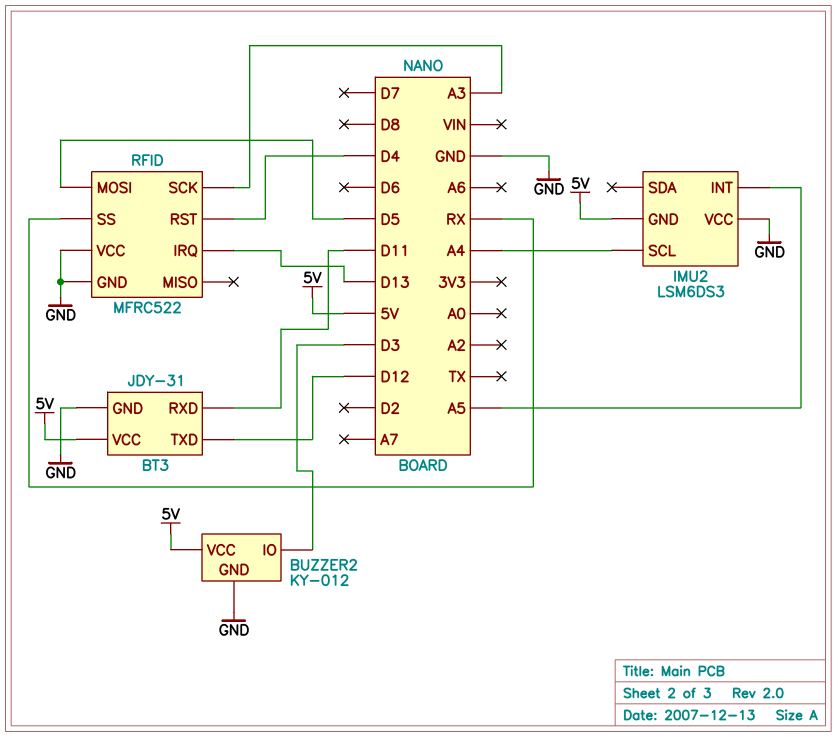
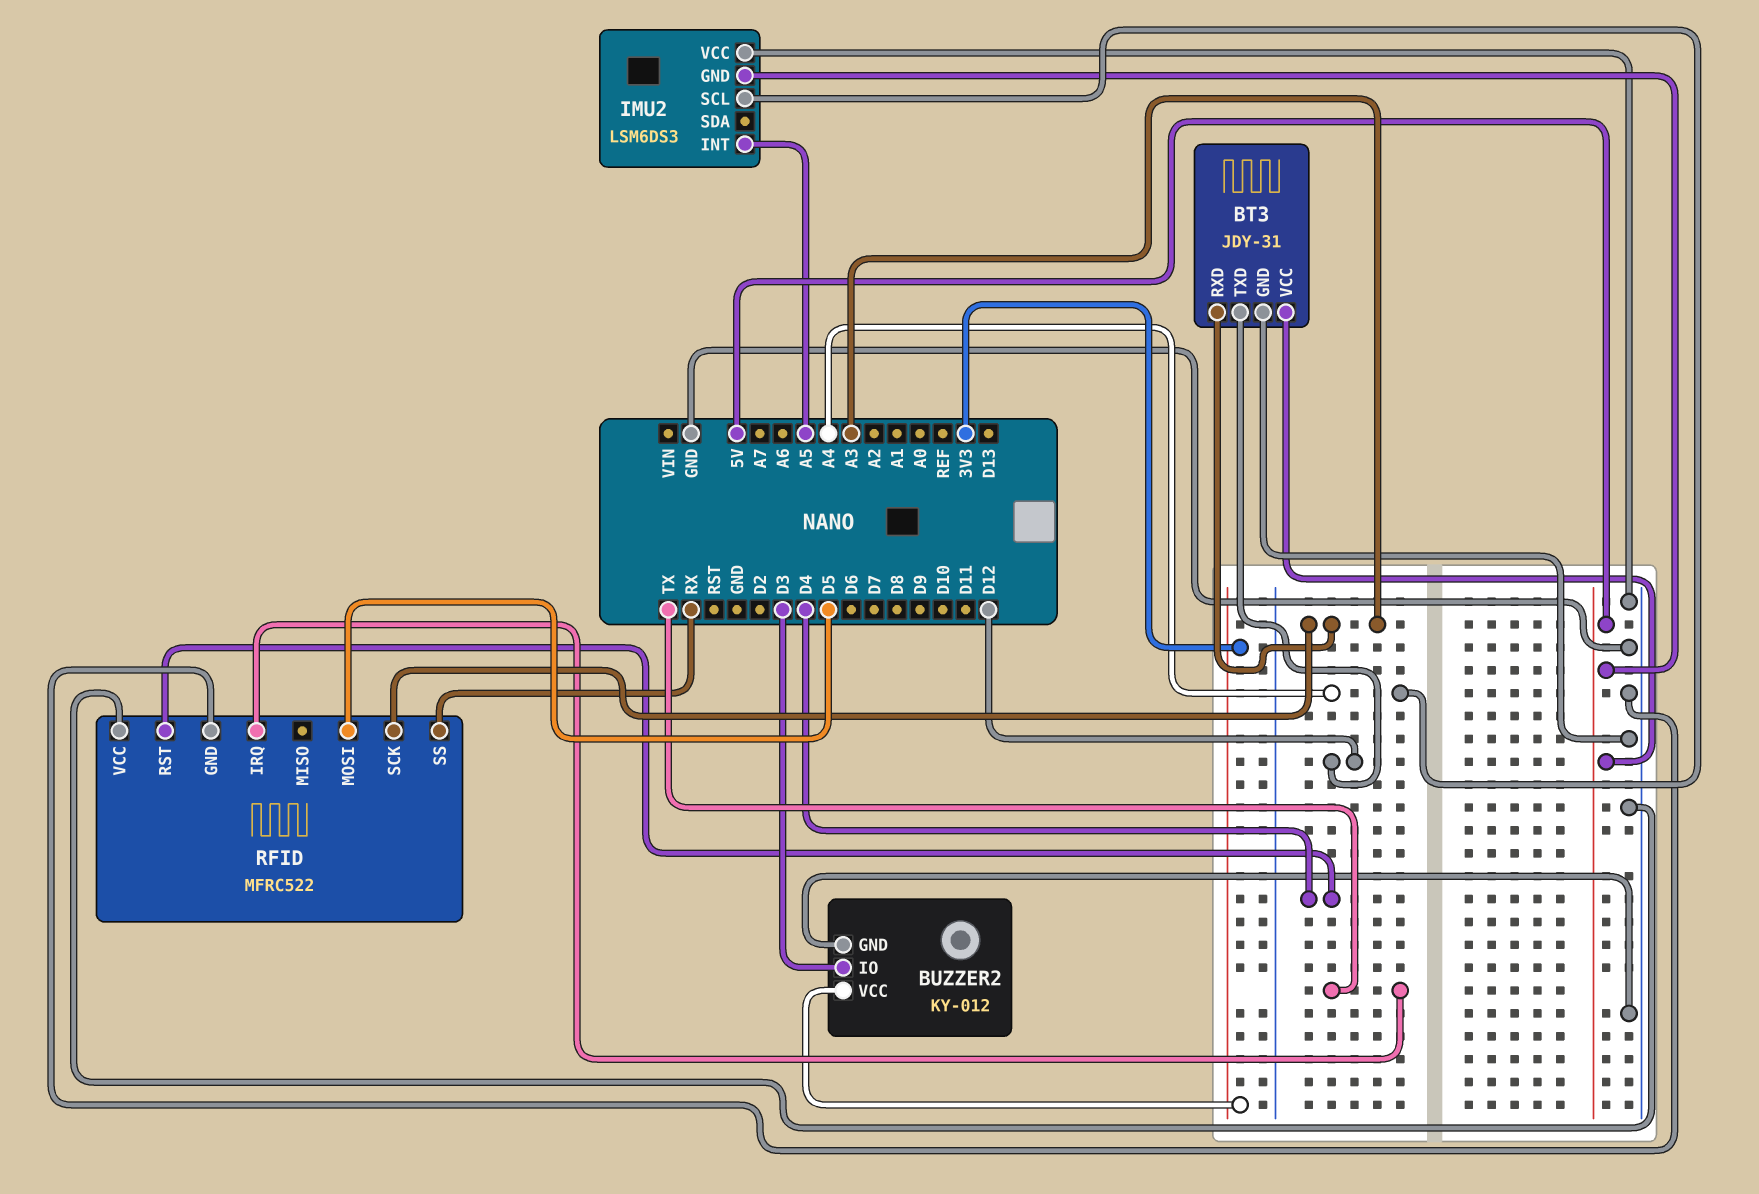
BT3 pin RXD: D11 -> A3
BUZZER2 pin VCC: 5V -> 3V3
RFID pin IRQ: D13 -> TX

